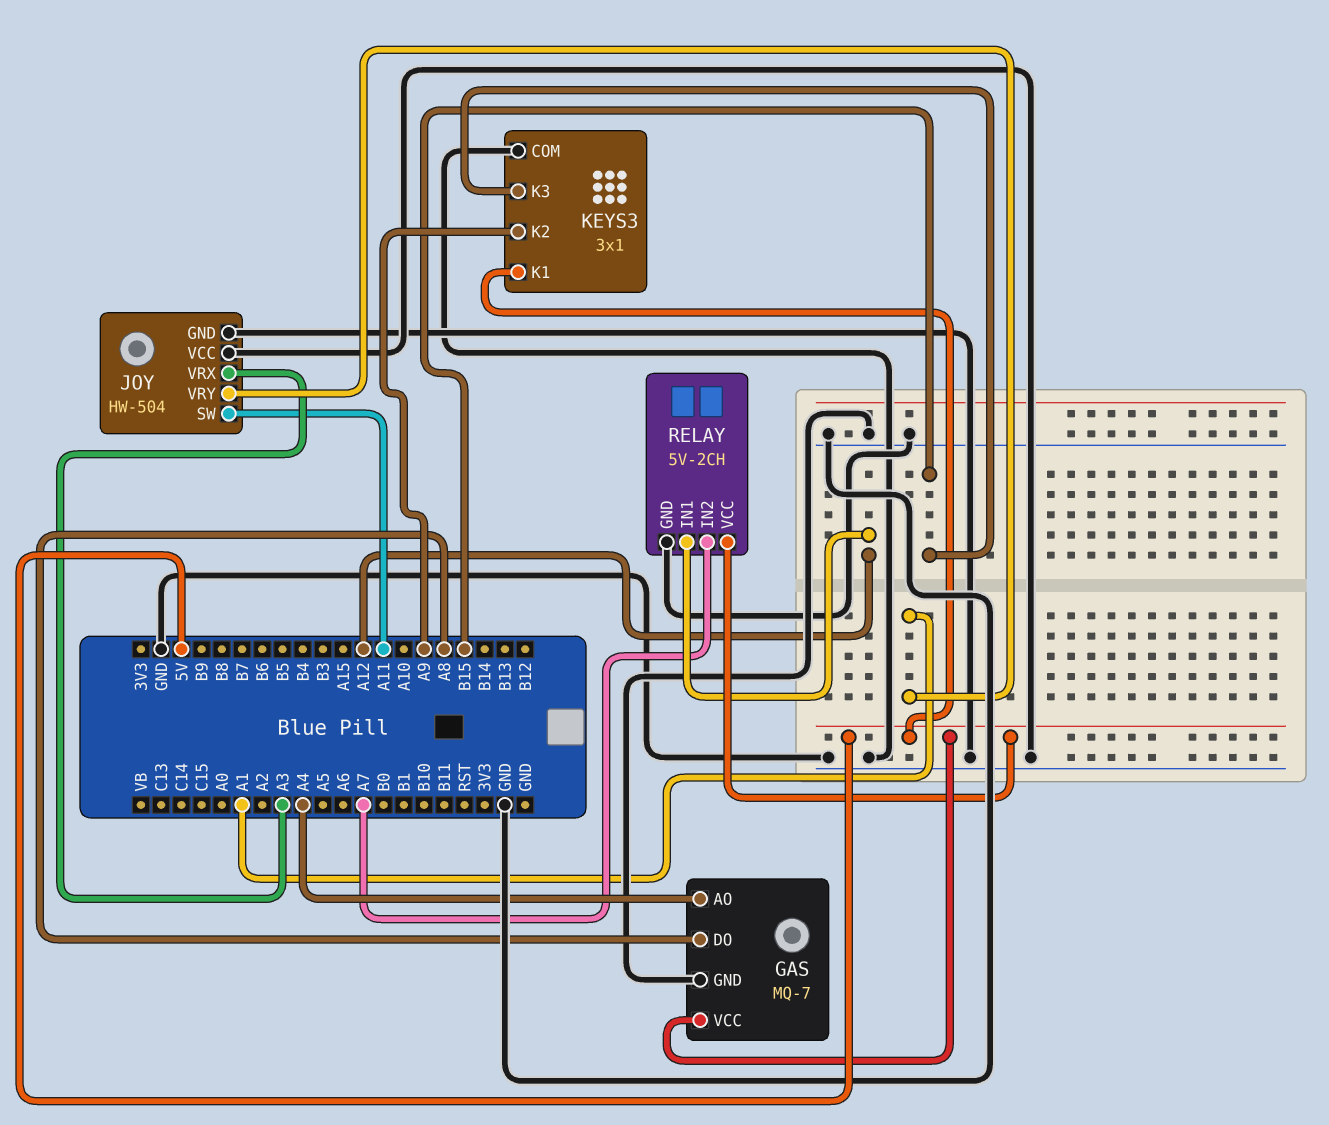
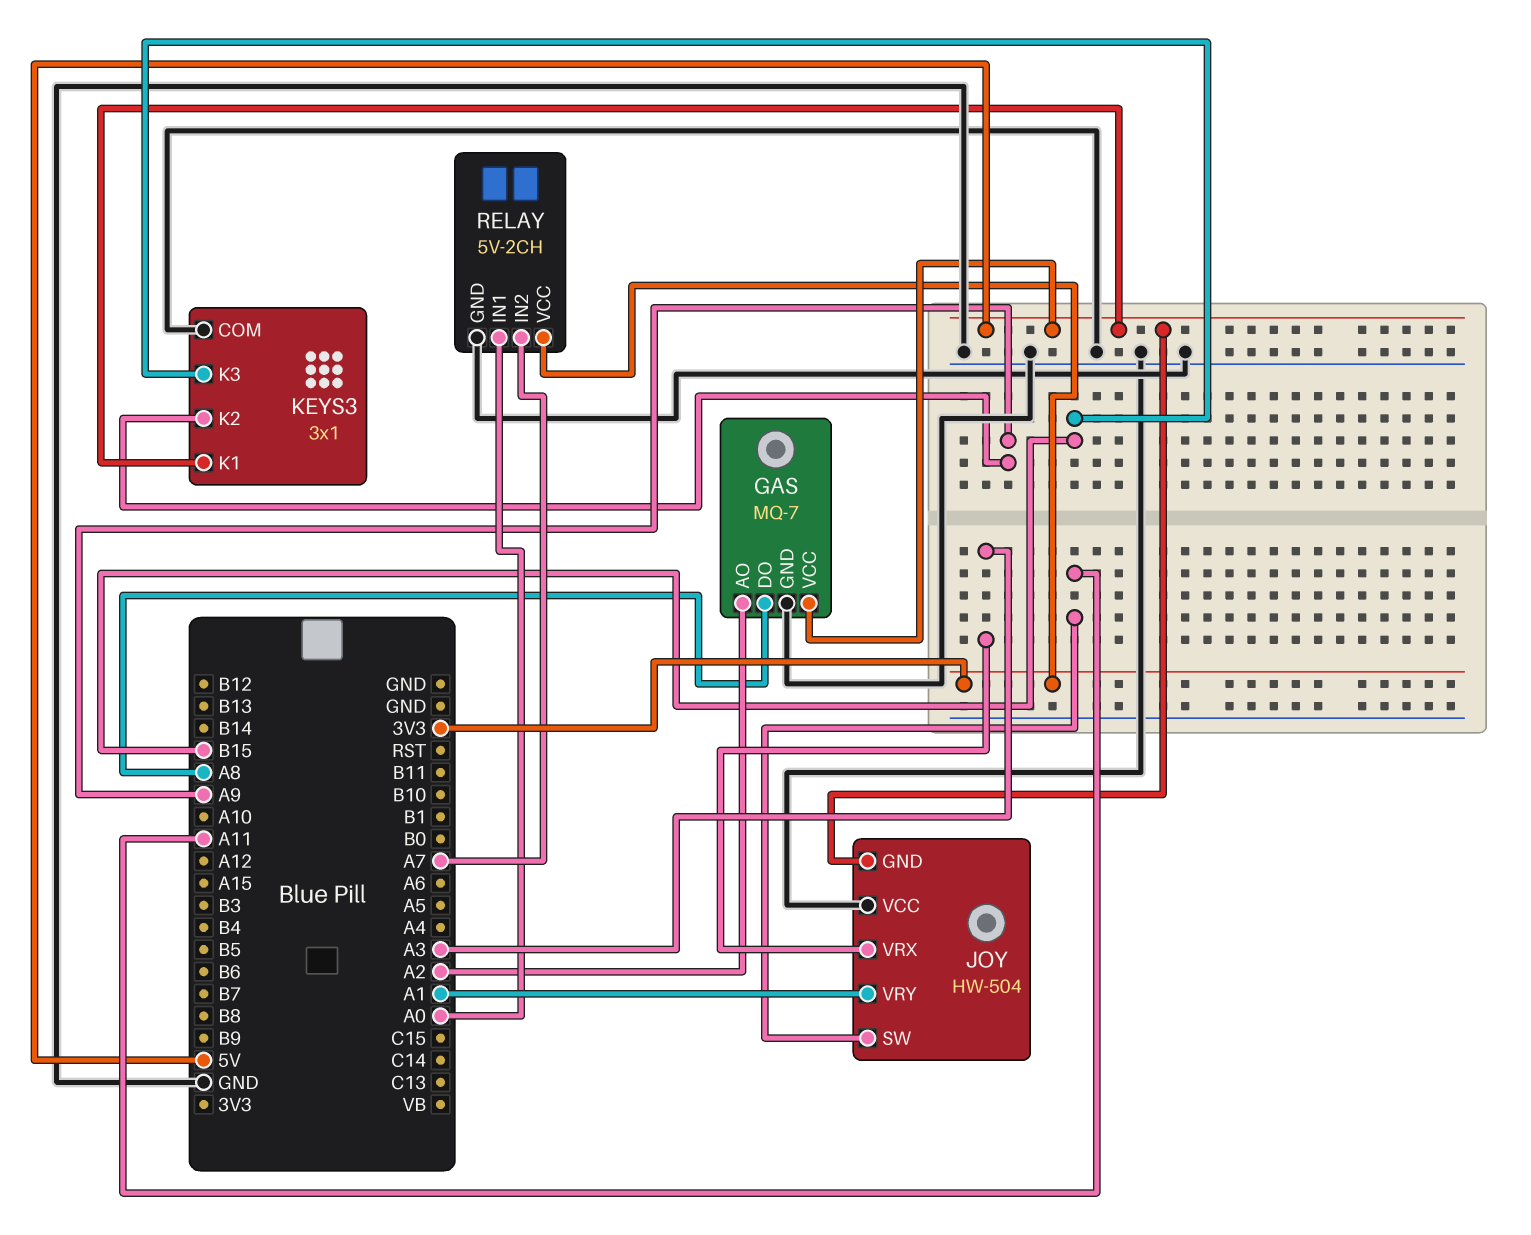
GAS pin AO: A4 -> A2
JOY pin GND: GND -> 5V
RELAY pin IN1: A12 -> A0
RELAY pin VCC: 5V -> 3V3

